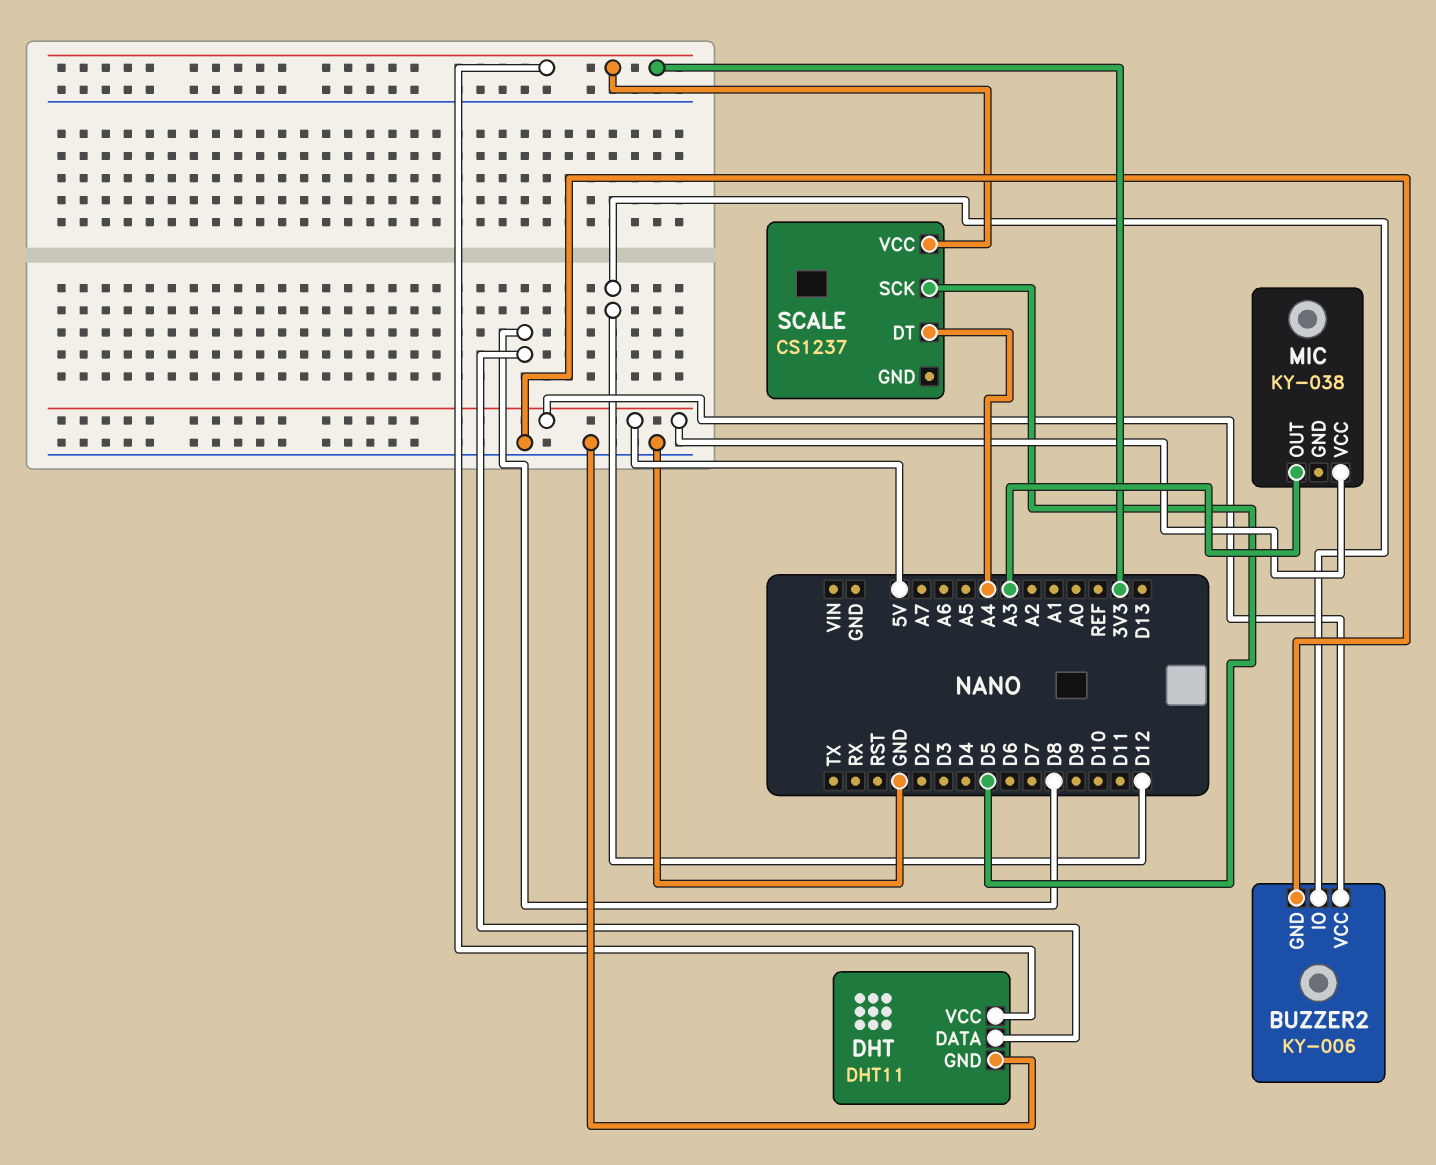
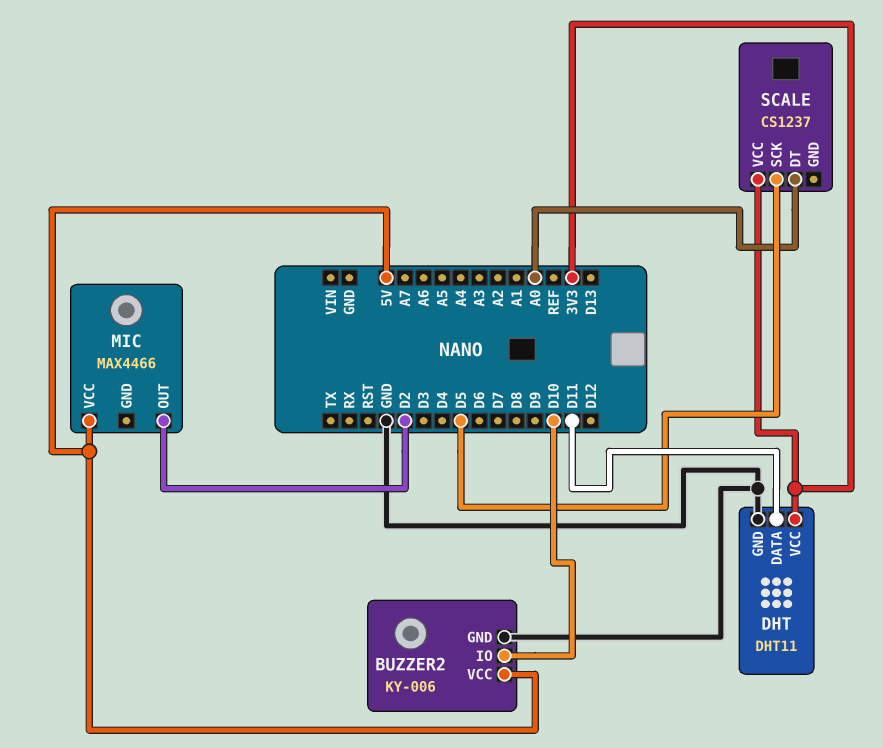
BUZZER2 pin IO: D12 -> D10
DHT pin DATA: D8 -> D11
MIC: KY-038 -> MAX4466
MIC pin OUT: A3 -> D2
SCALE pin DT: A4 -> A0

